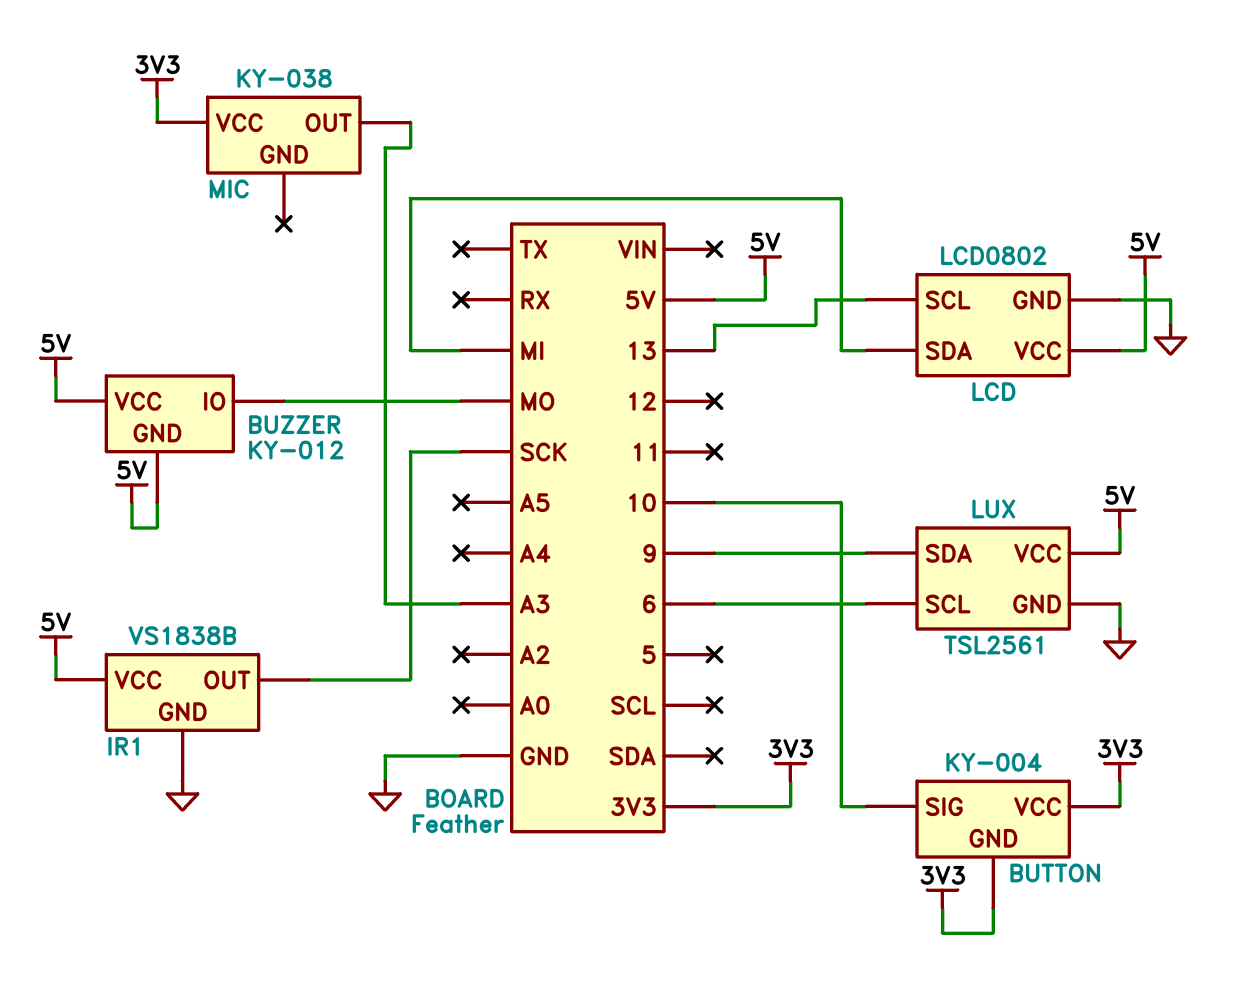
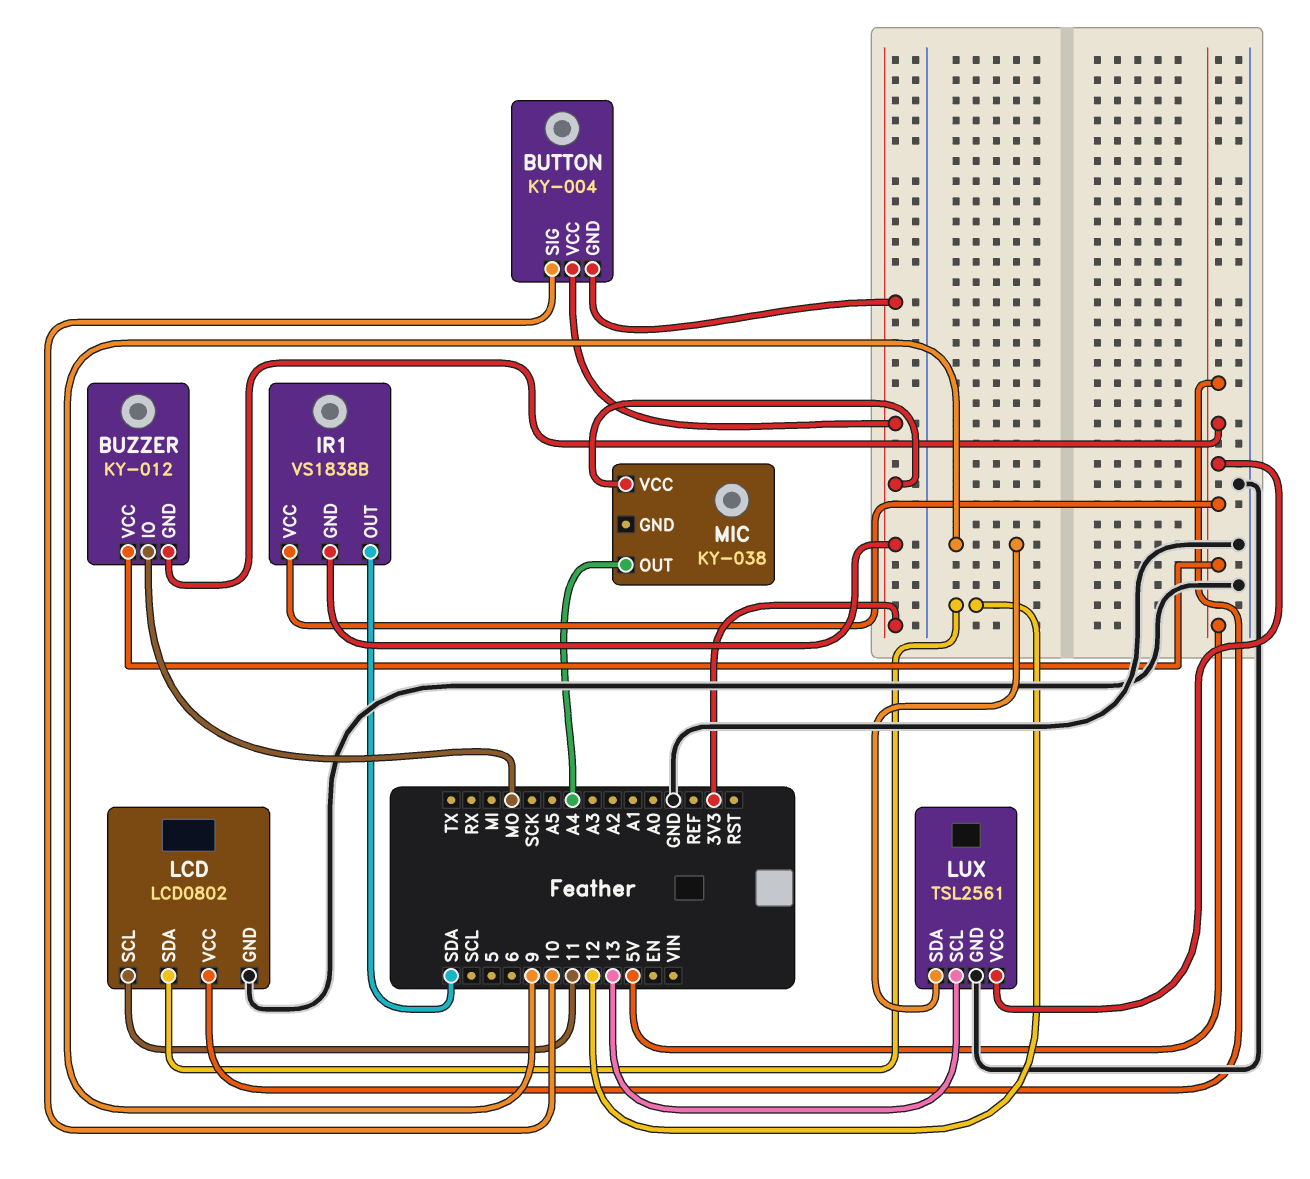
IR1 pin GND: GND -> 3V3
IR1 pin OUT: SCK -> SDA
LCD pin SCL: 13 -> 11
LCD pin SDA: MI -> 12
LUX pin SCL: 6 -> 13
MIC pin OUT: A3 -> A4

